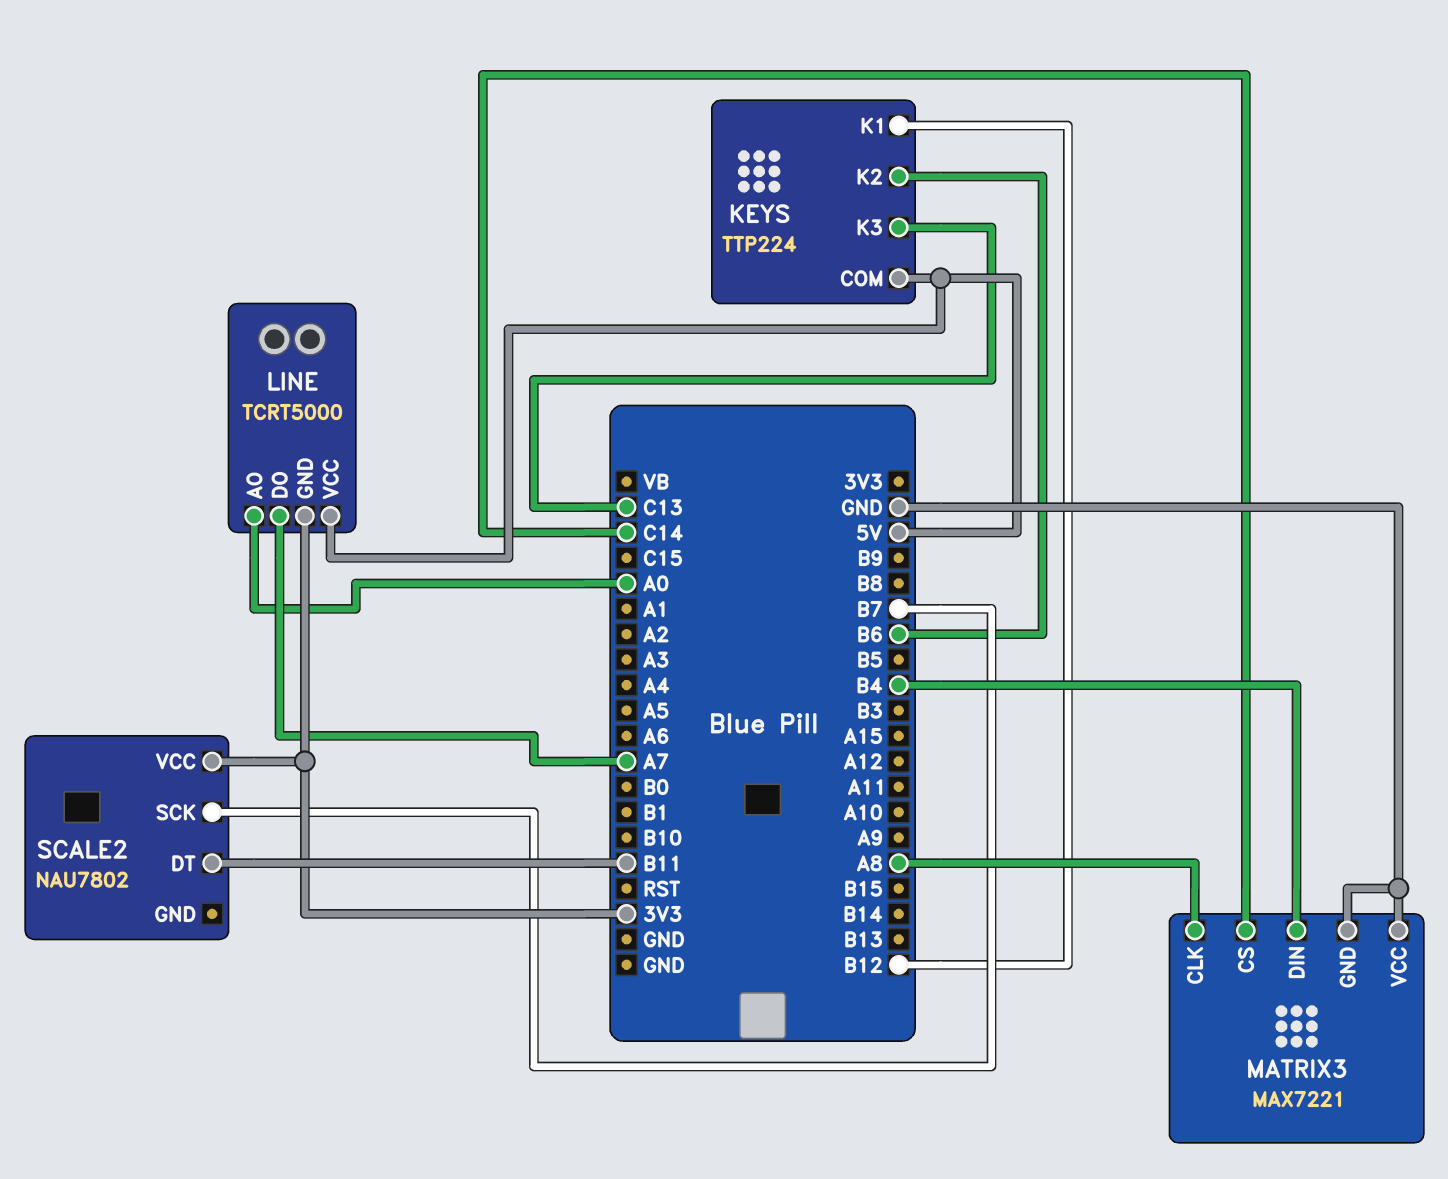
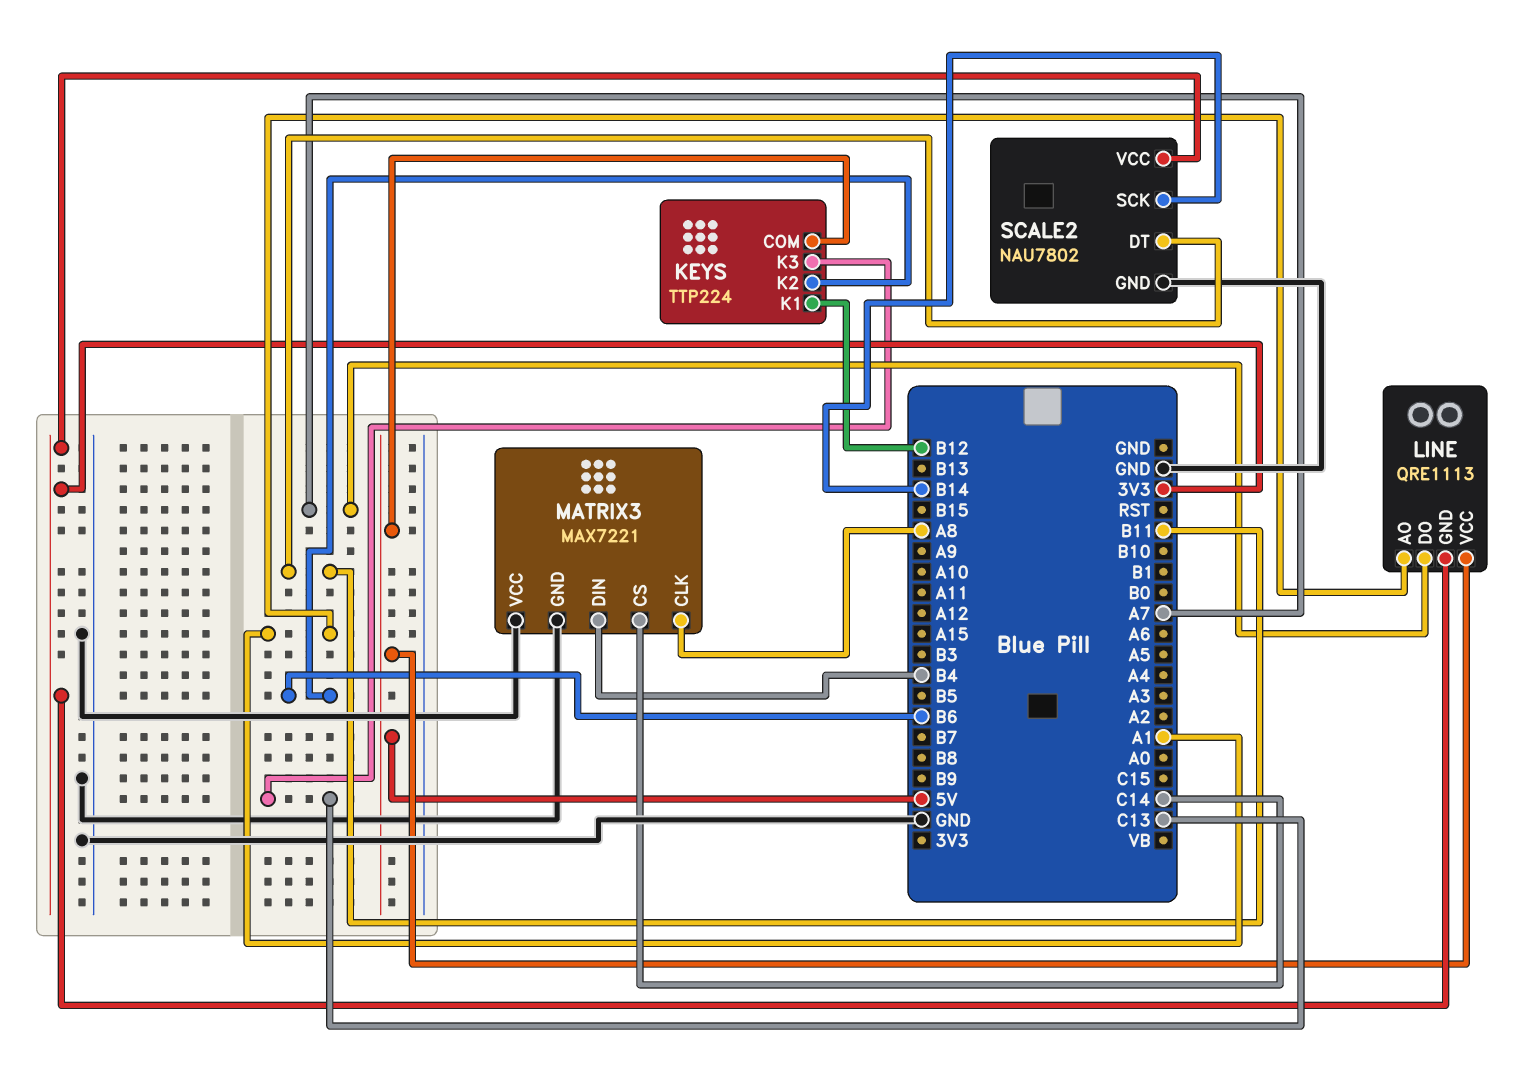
LINE: TCRT5000 -> QRE1113
LINE pin AO: A0 -> A1
SCALE2 pin GND: none -> GND
SCALE2 pin SCK: B7 -> B14

